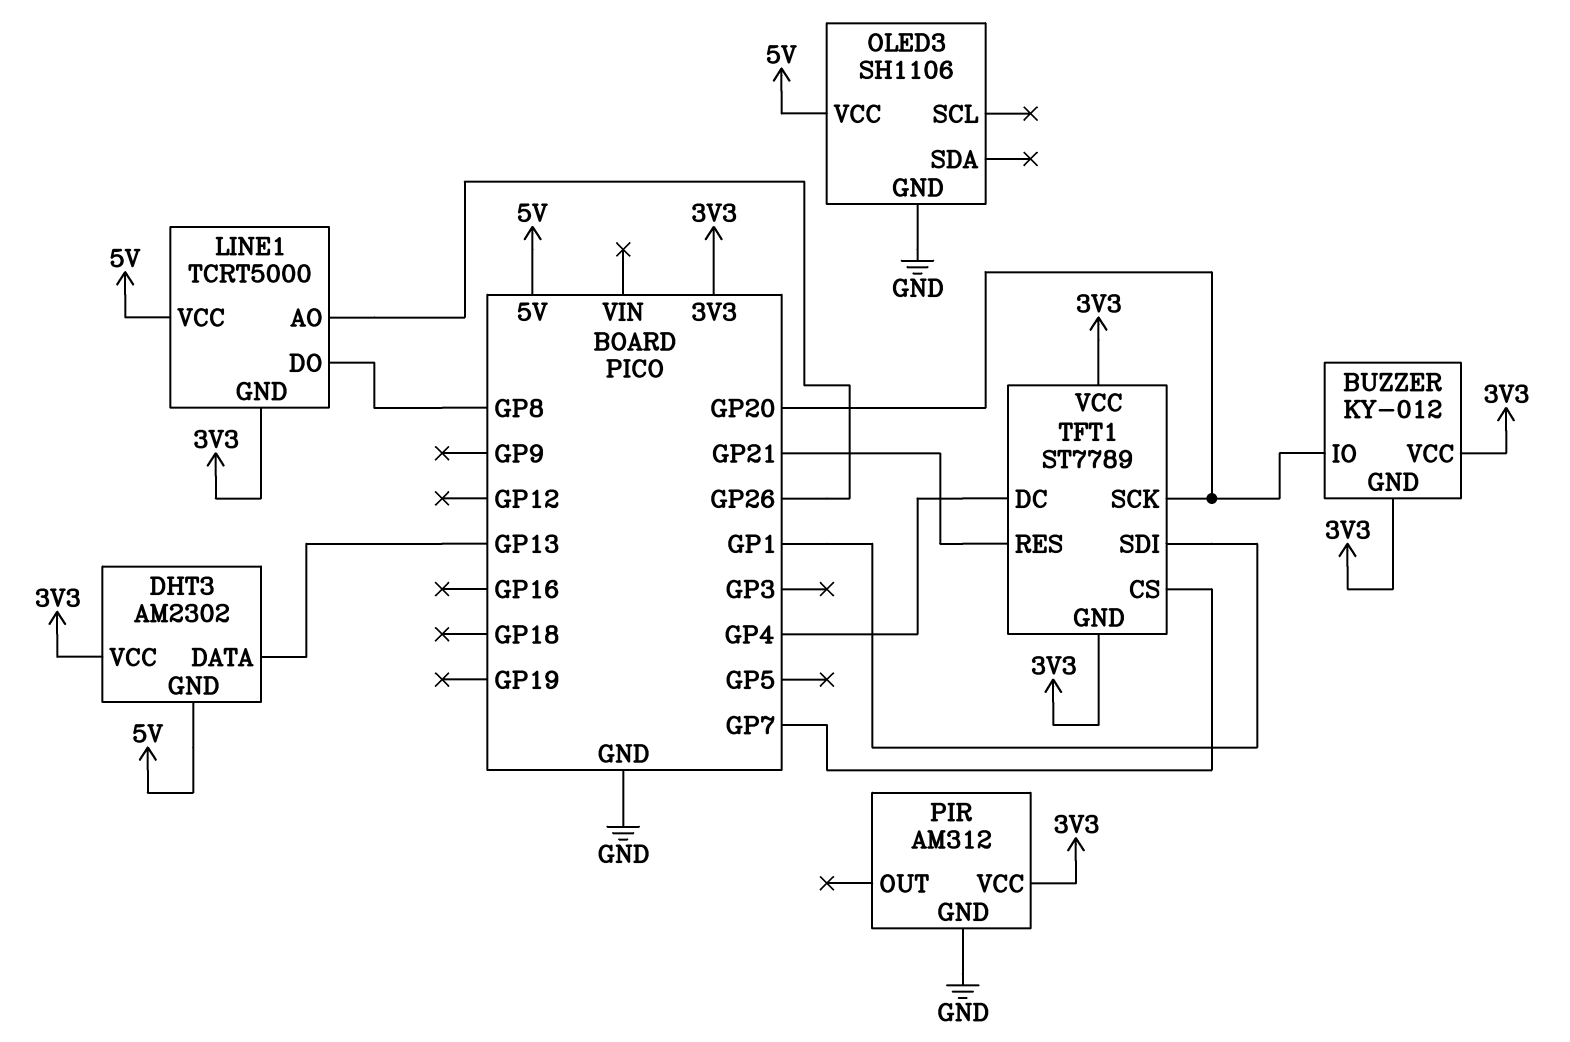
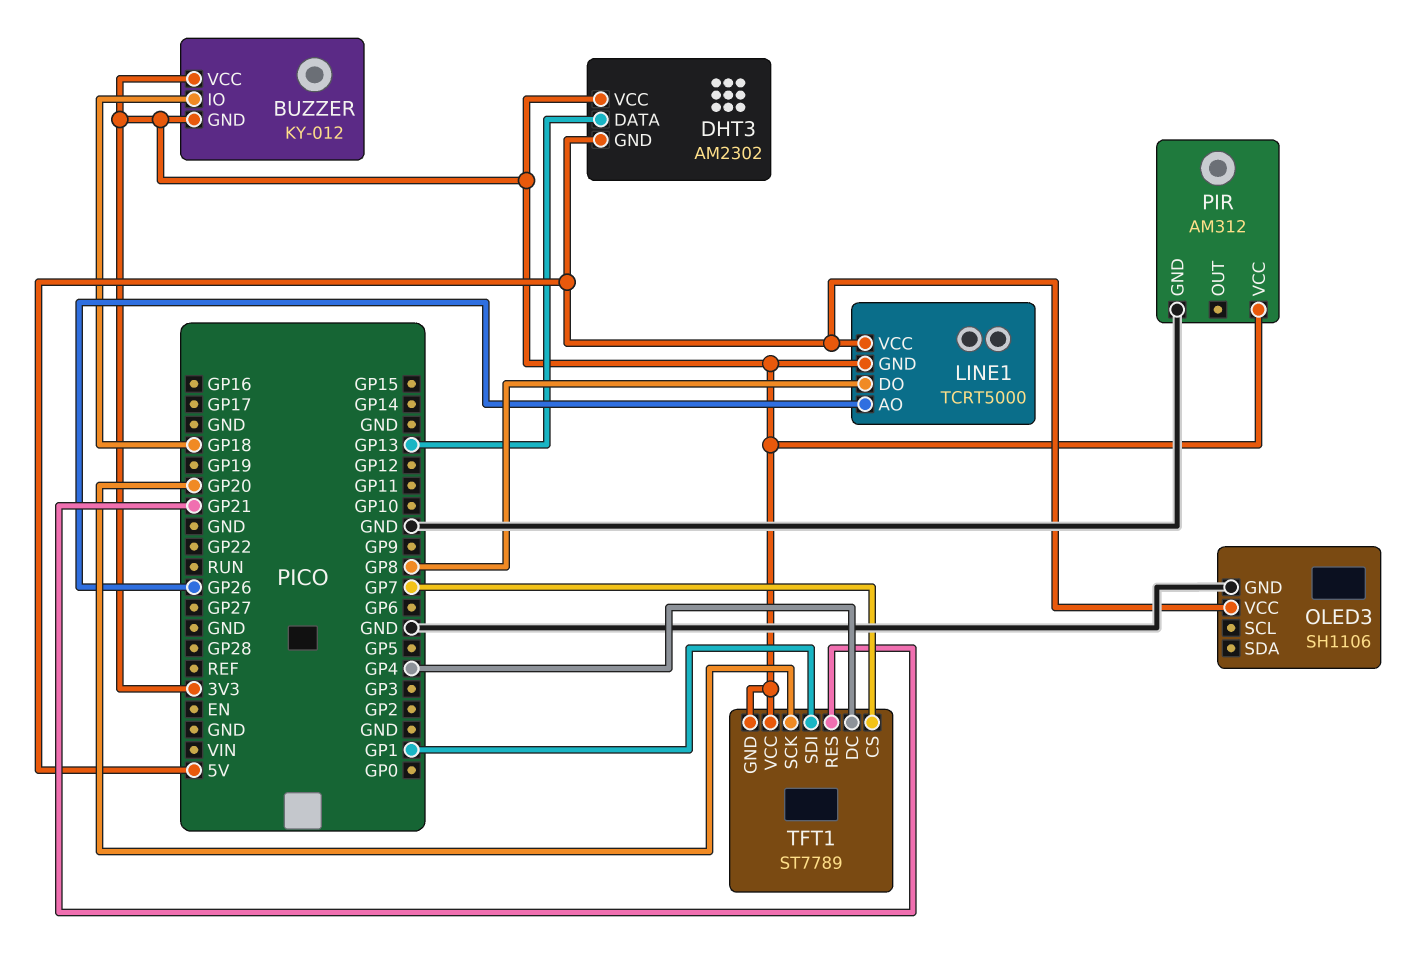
BUZZER pin IO: GP20 -> GP18

